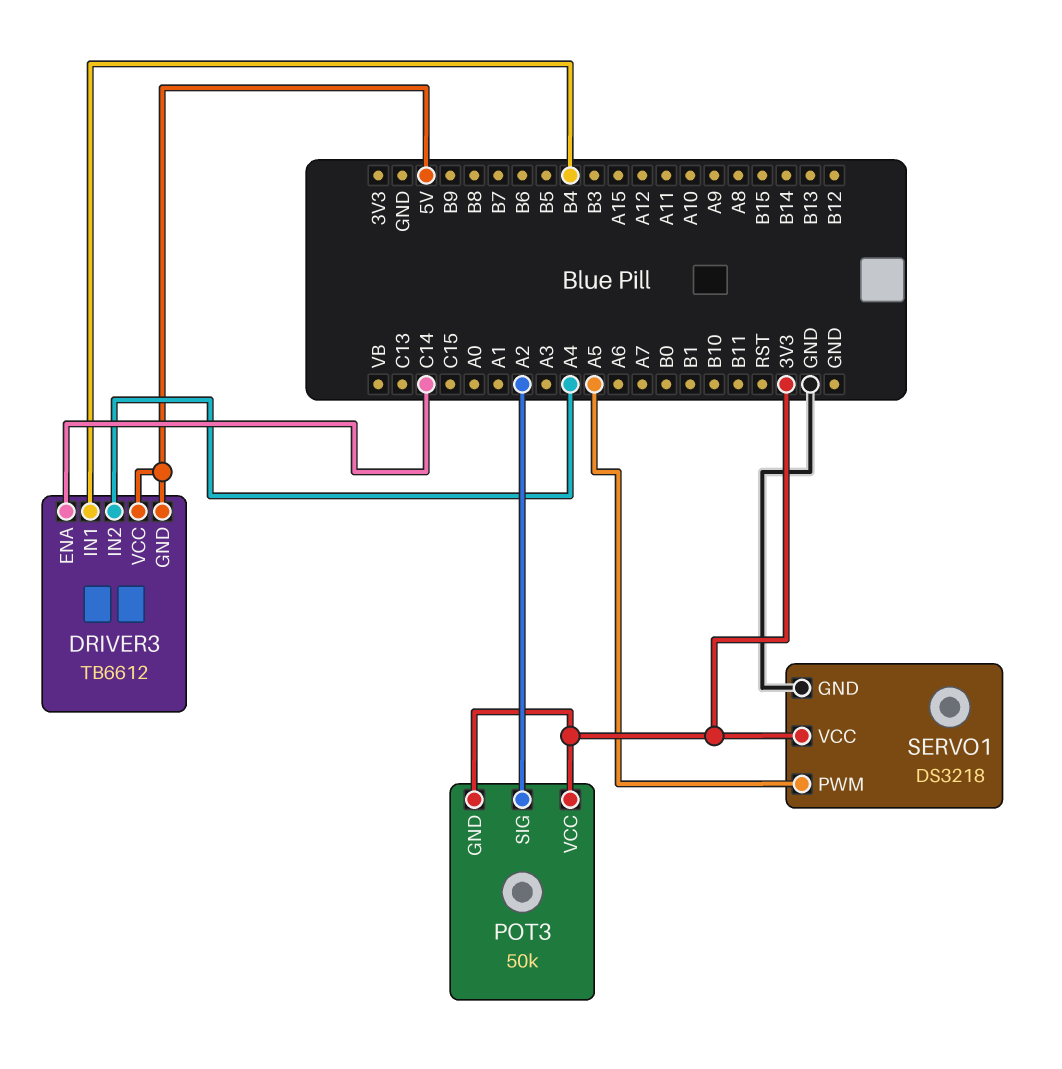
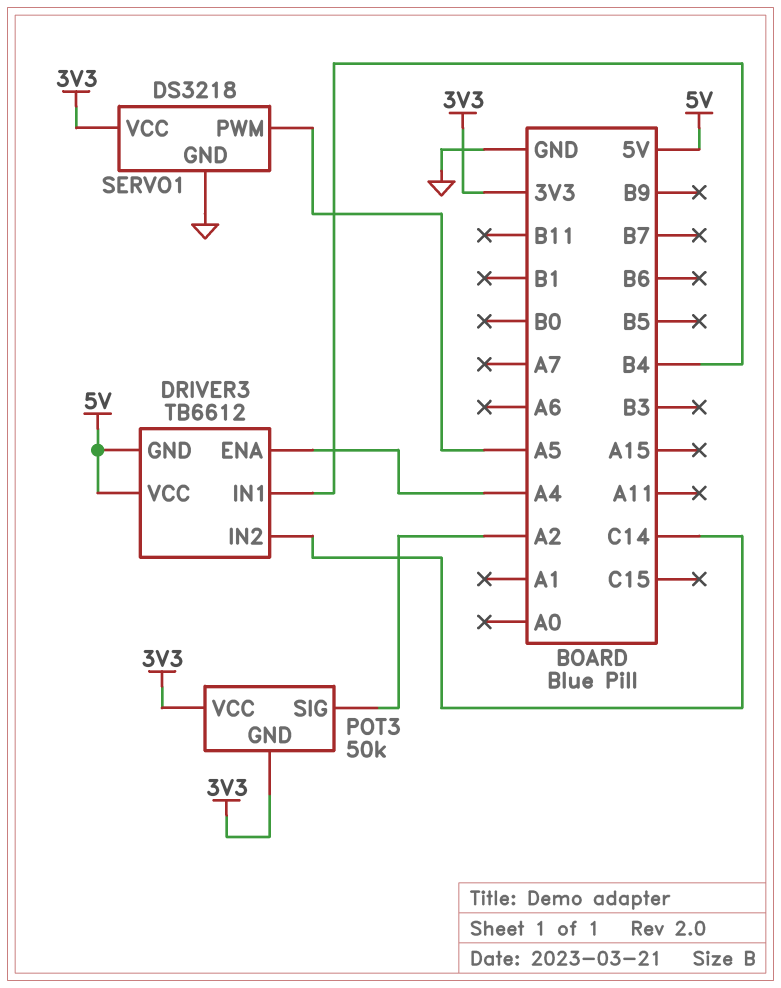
DRIVER3 pin ENA: C14 -> A4
DRIVER3 pin IN2: A4 -> C14

